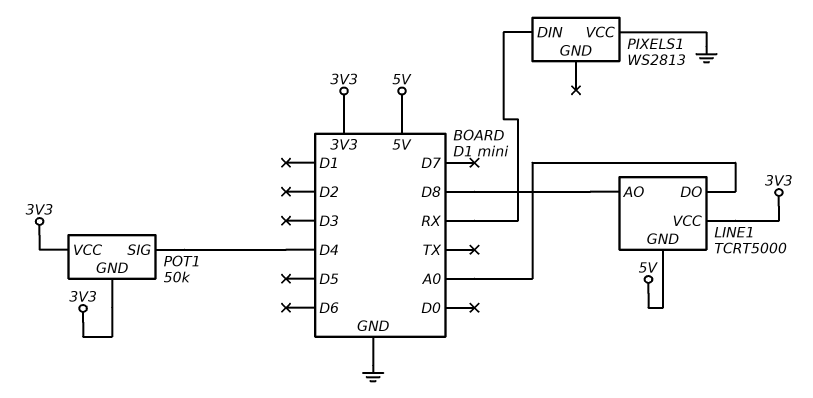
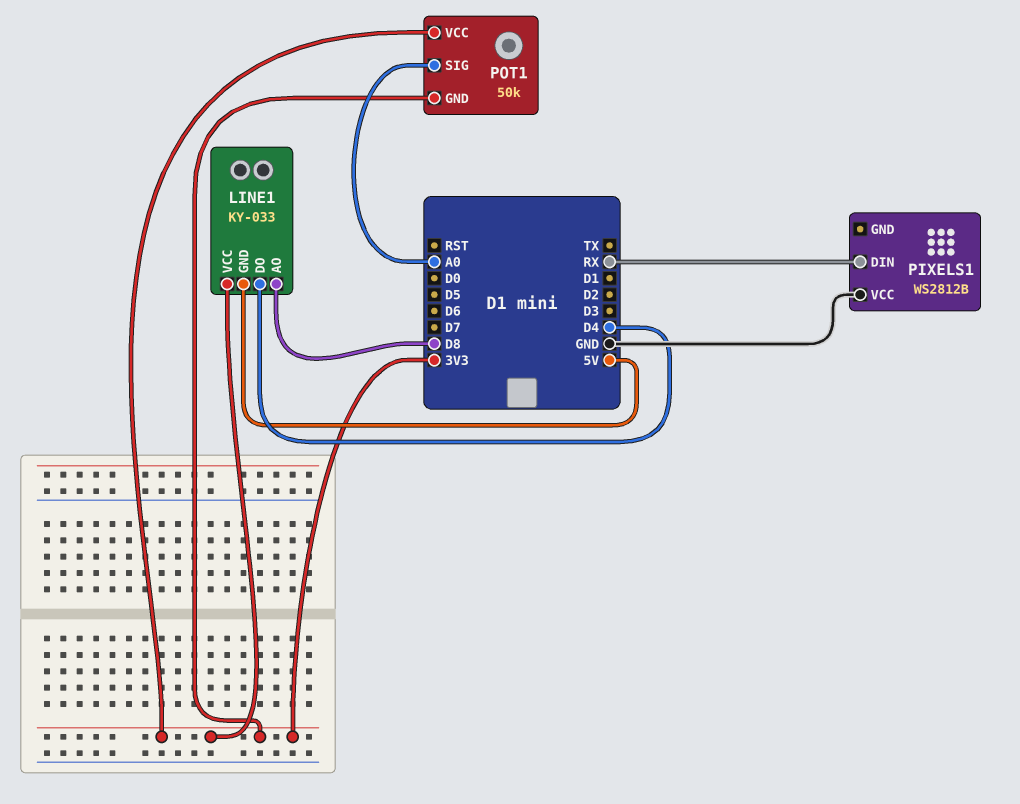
LINE1: TCRT5000 -> KY-033
LINE1 pin DO: A0 -> D4
PIXELS1: WS2813 -> WS2812B
POT1 pin SIG: D4 -> A0

